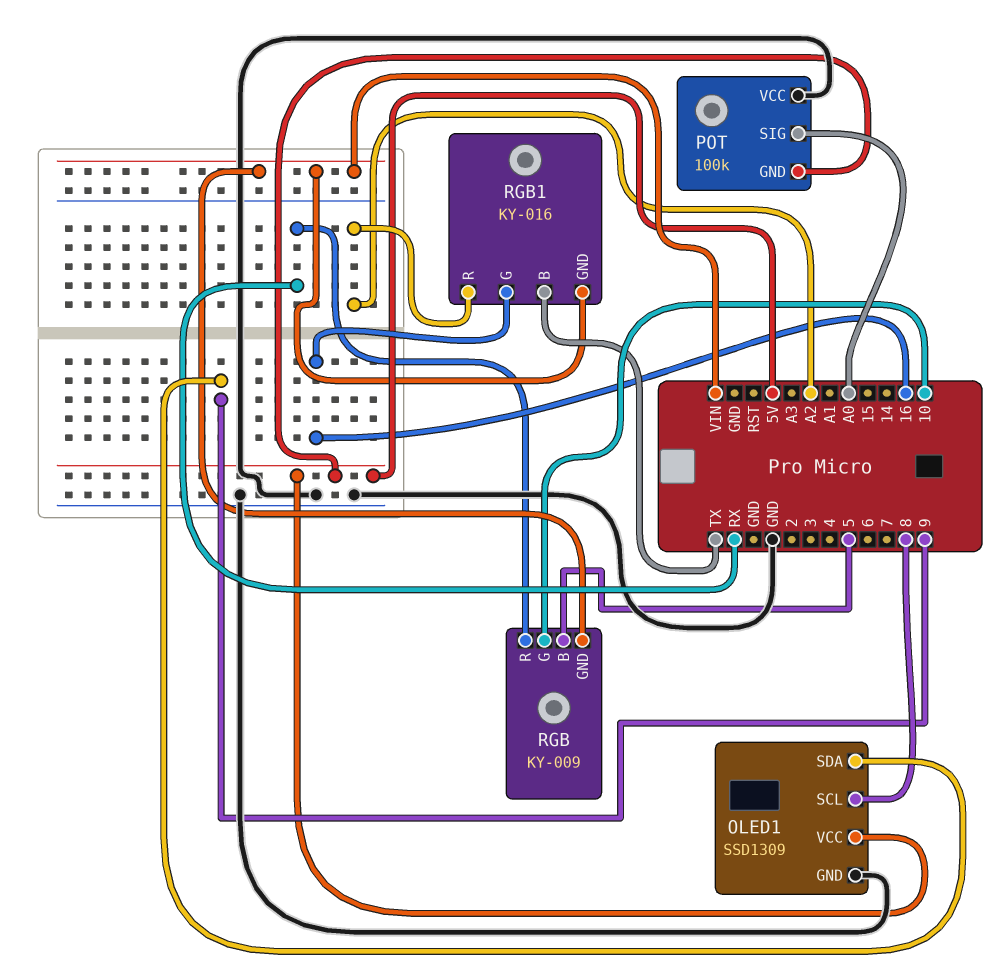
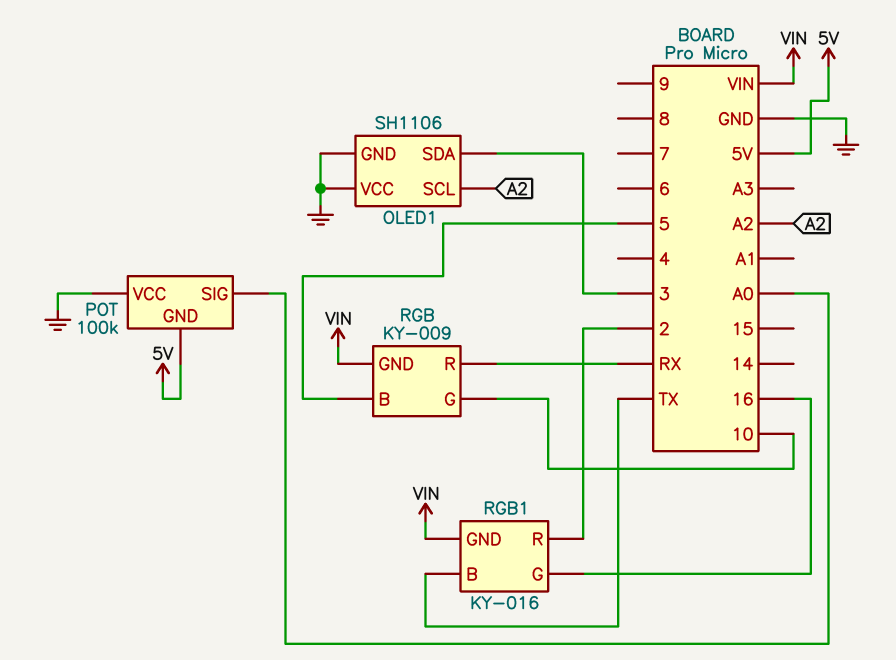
OLED1: SSD1309 -> SH1106
OLED1 pin SCL: 8 -> A2
OLED1 pin SDA: 9 -> 3
OLED1 pin VCC: 5V -> GND
RGB1 pin R: A2 -> 2

